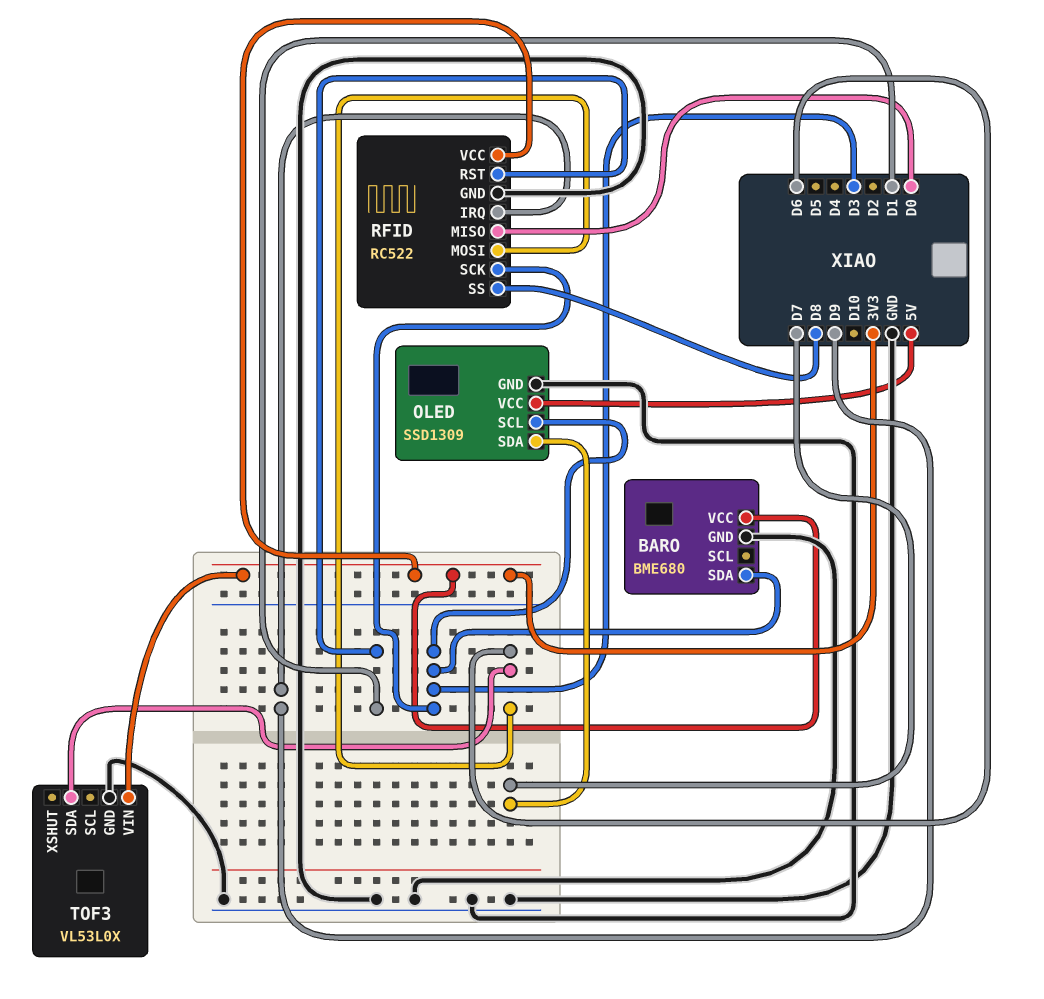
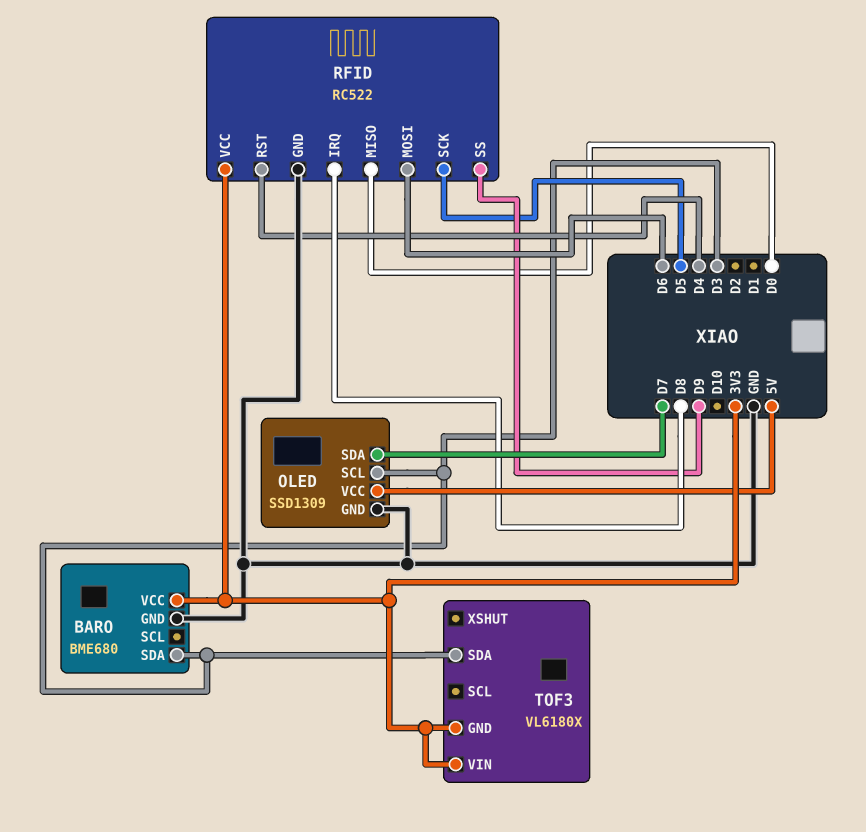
RFID pin IRQ: D9 -> D8
RFID pin RST: D1 -> D4
RFID pin SCK: D3 -> D5
RFID pin SS: D8 -> D9
TOF3: VL53L0X -> VL6180X
TOF3 pin GND: GND -> 3V3
TOF3 pin SDA: D6 -> D3

